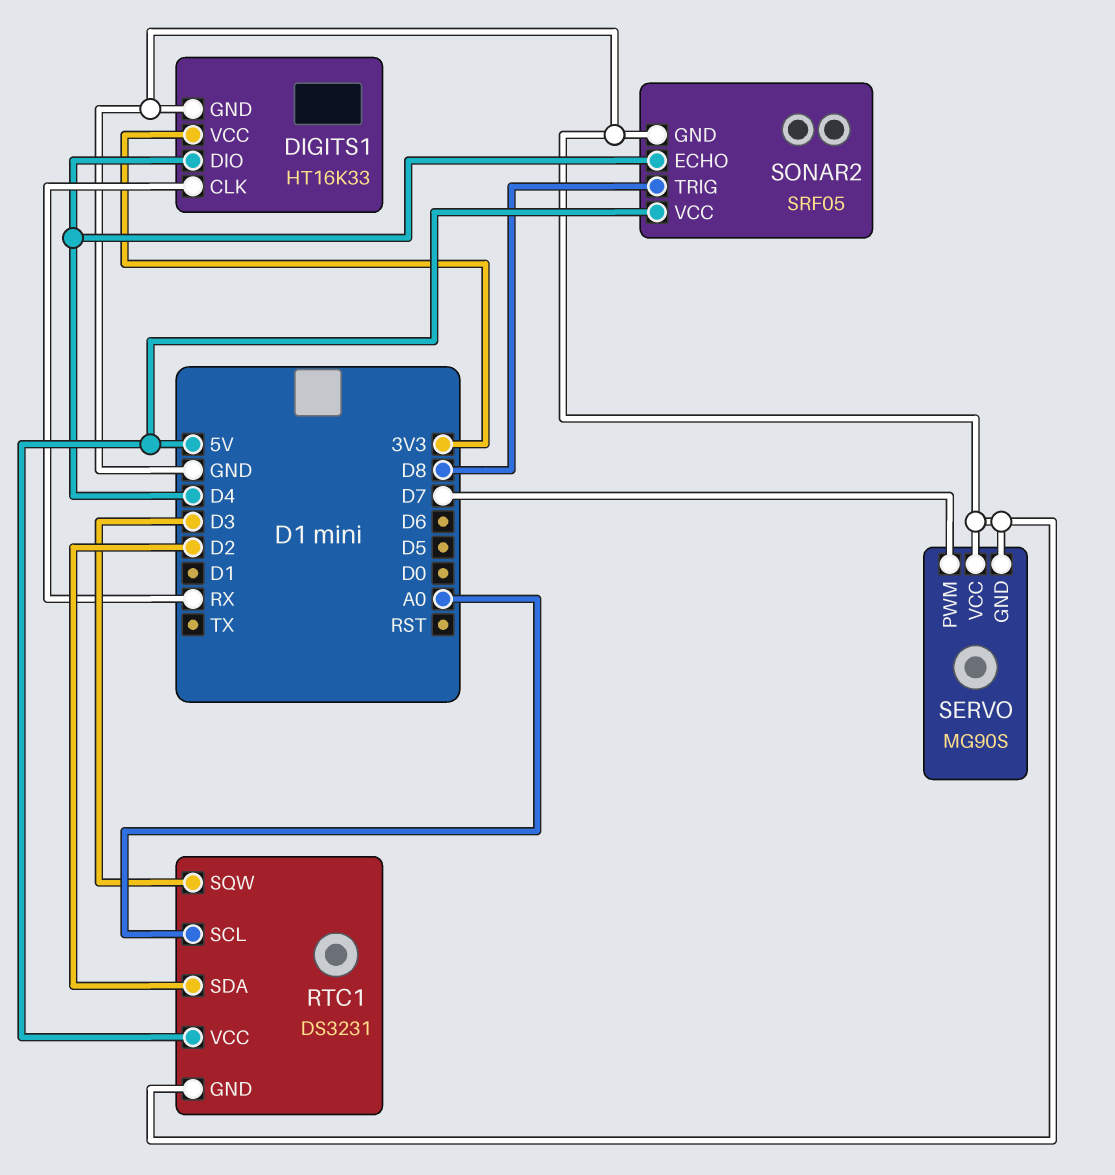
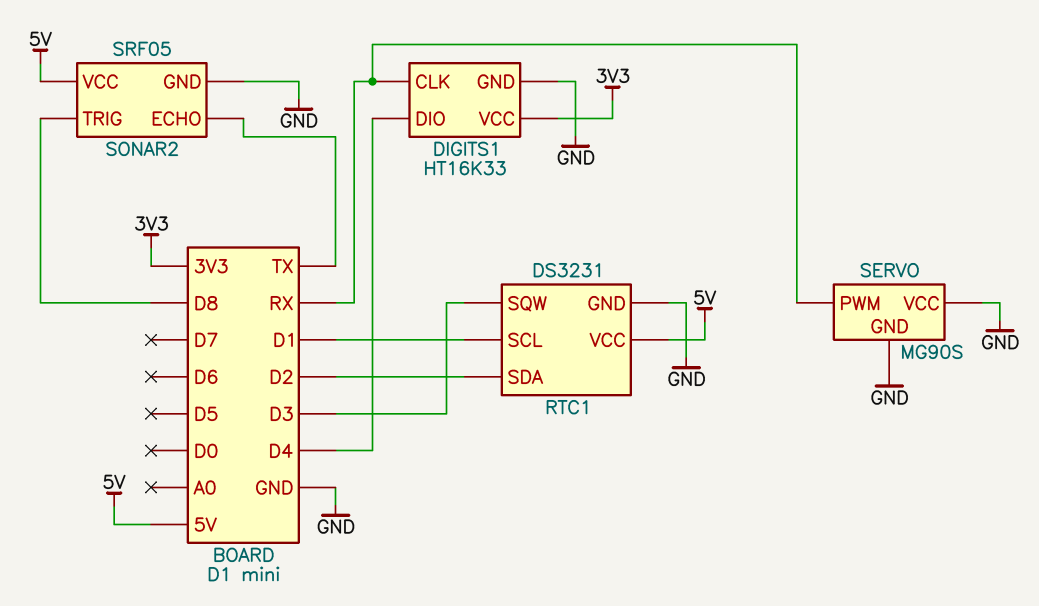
RTC1 pin SCL: A0 -> D1
SERVO pin PWM: D7 -> RX
SONAR2 pin ECHO: D4 -> TX

